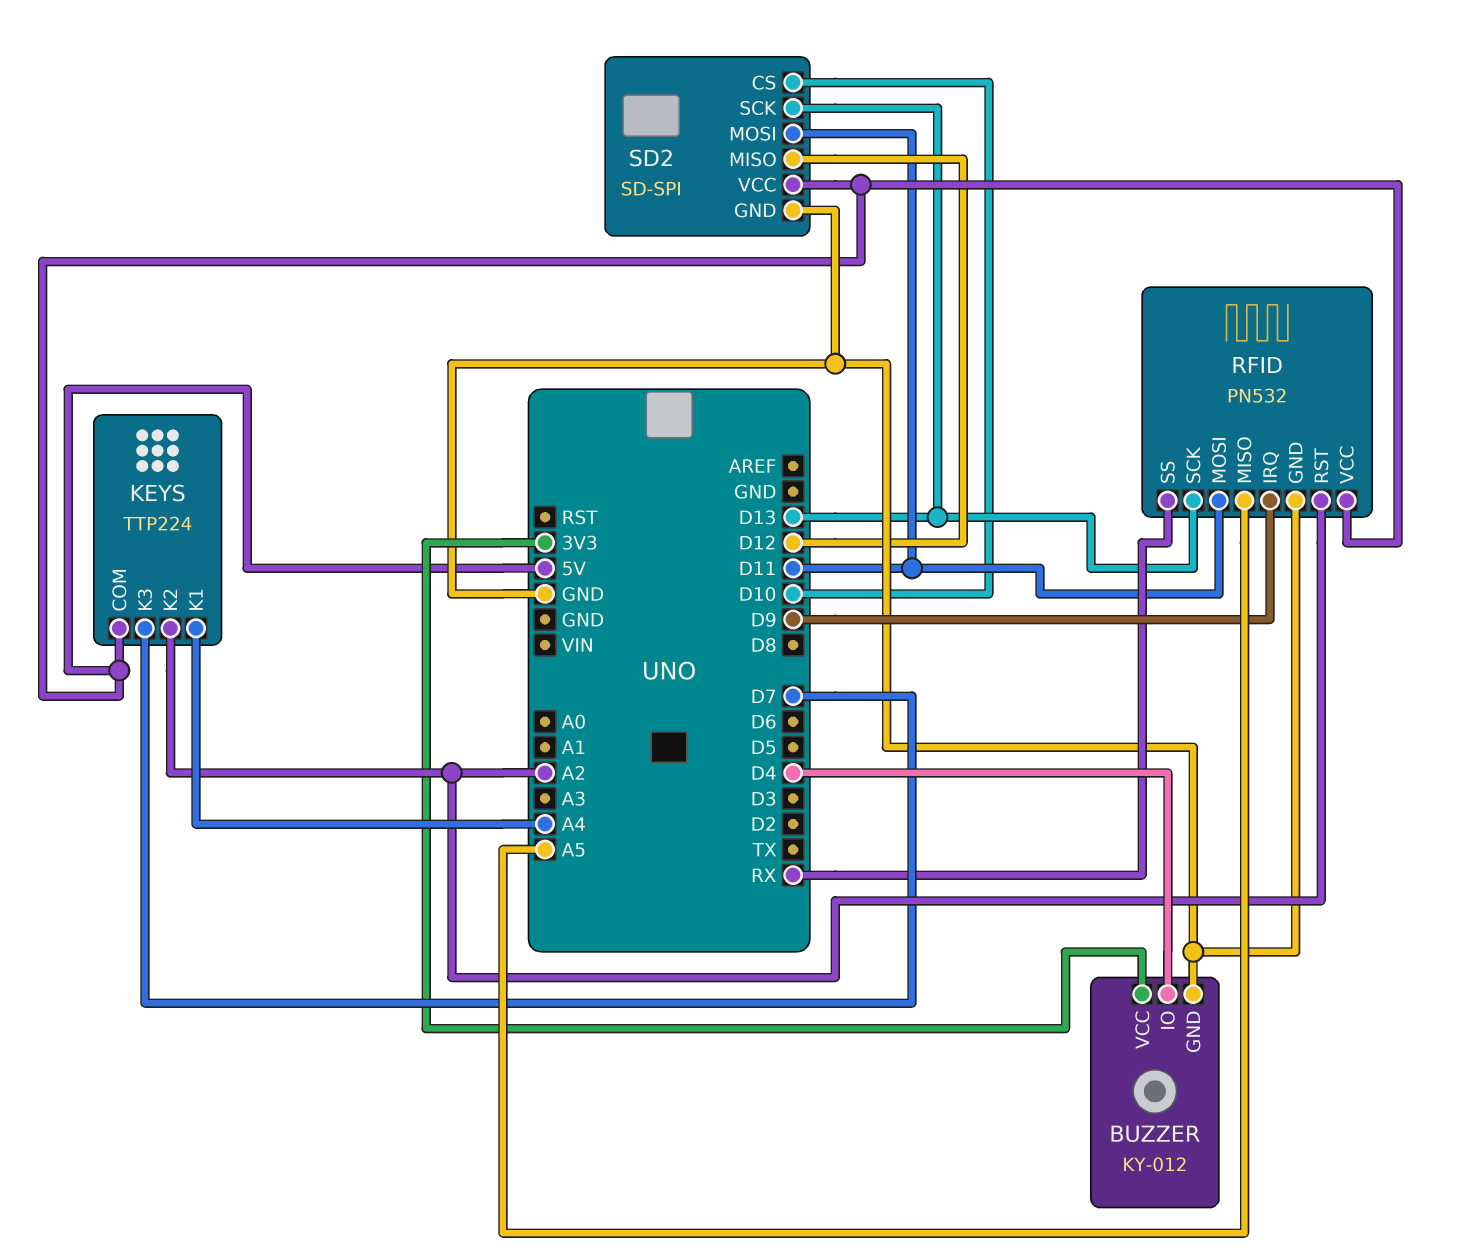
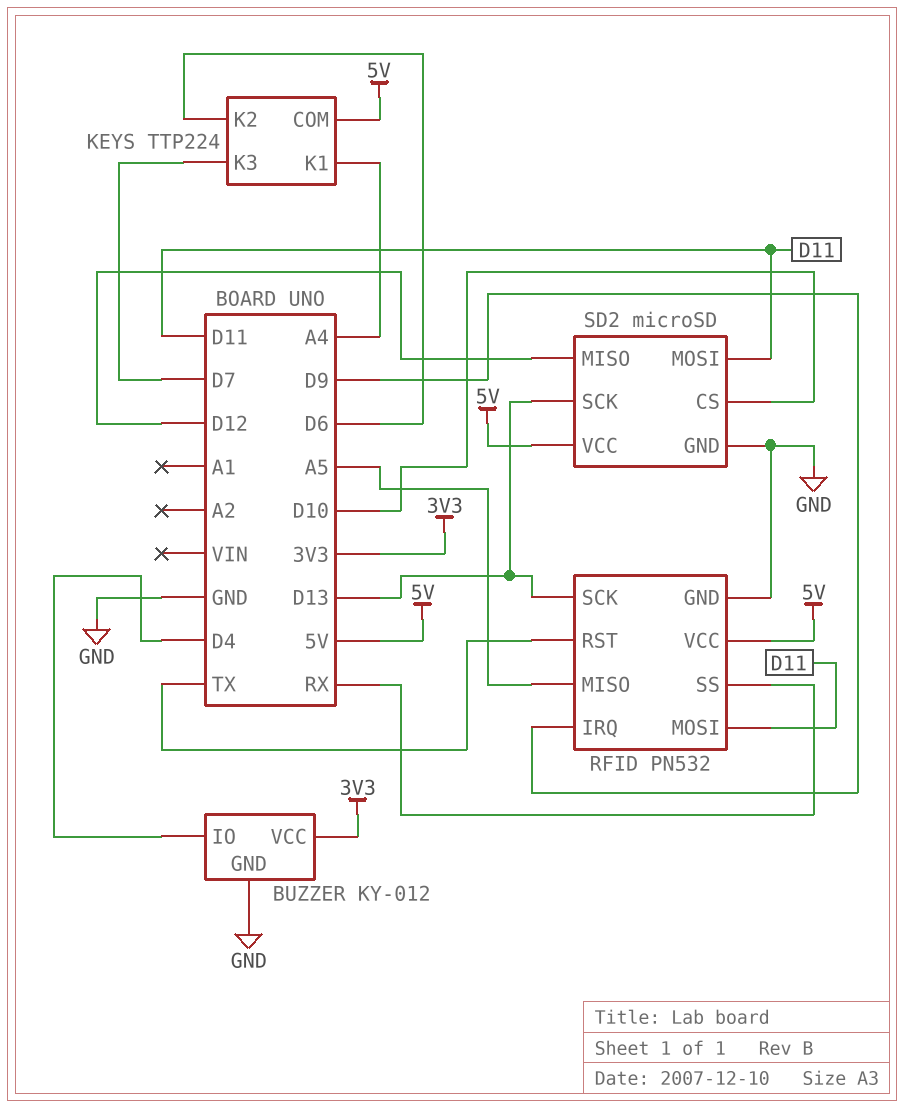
KEYS pin K2: A2 -> D6
RFID pin RST: A2 -> TX
SD2: SD-SPI -> microSD

